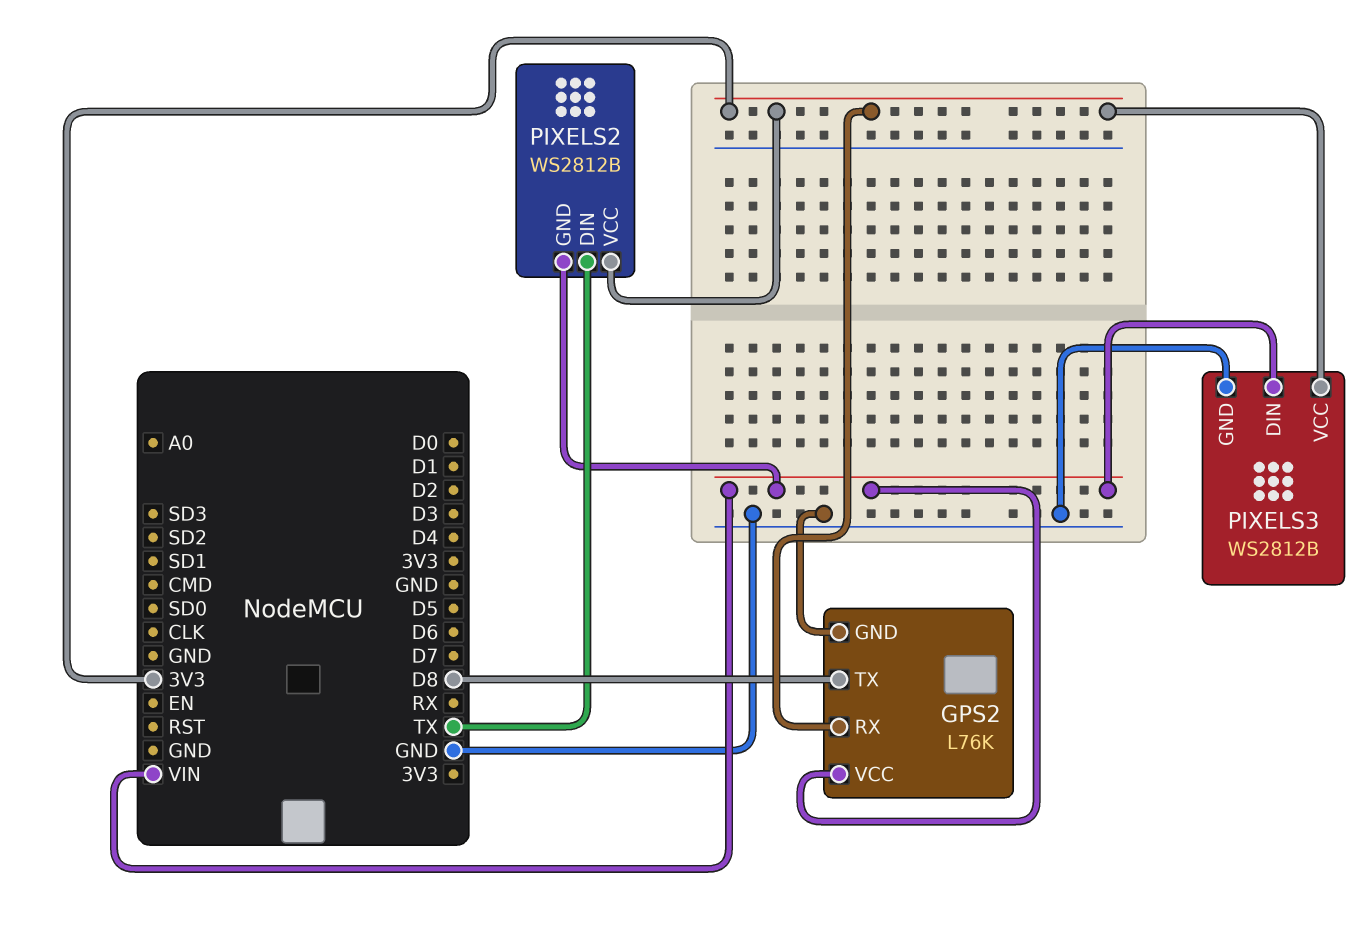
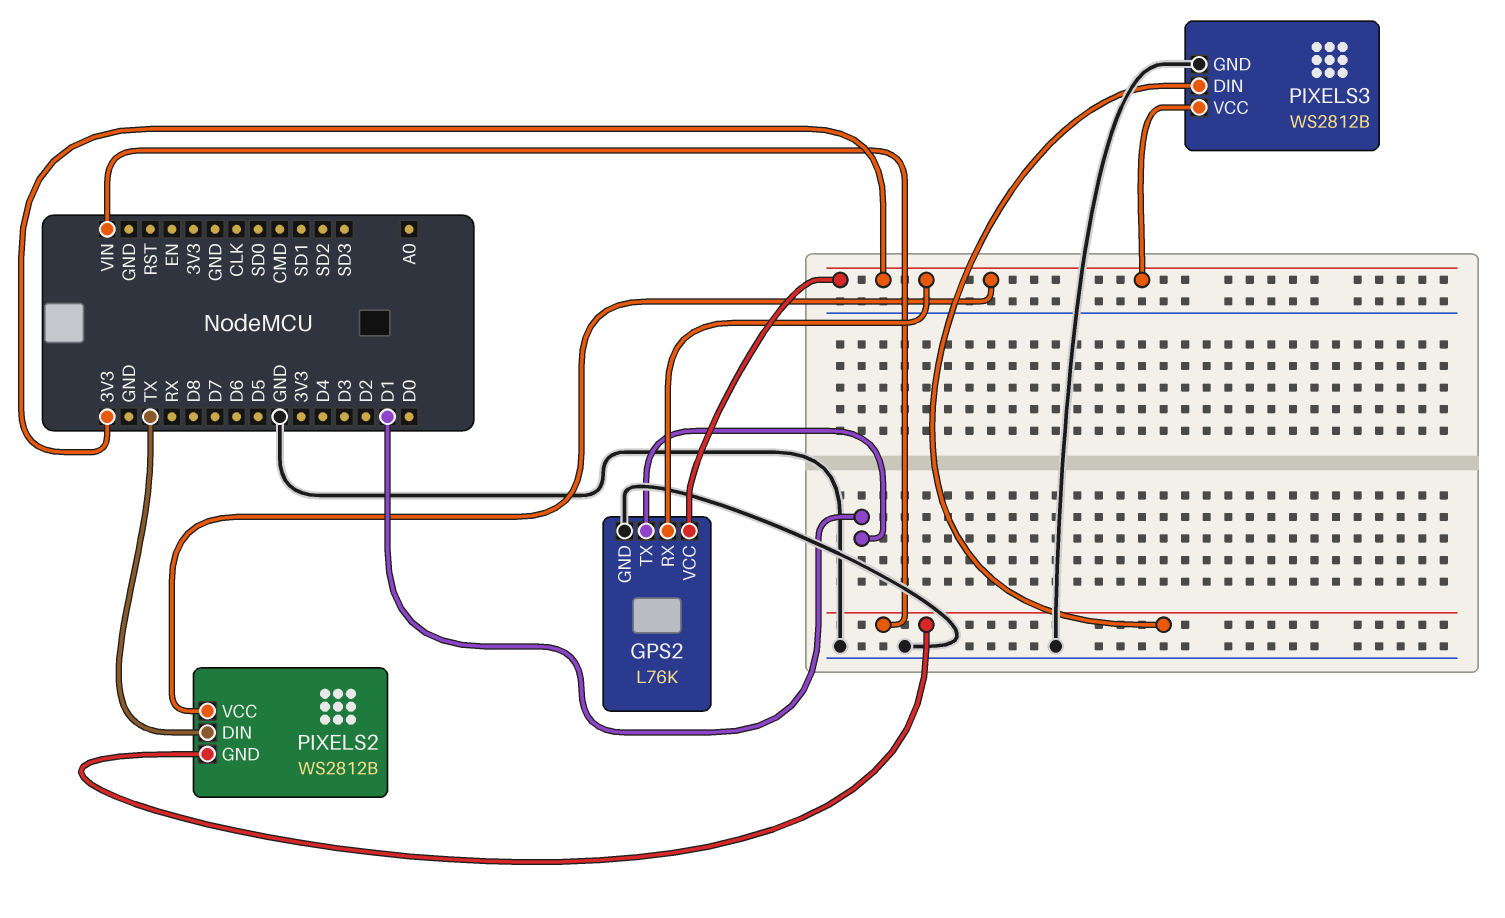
GPS2 pin TX: D8 -> D1
GPS2 pin VCC: VIN -> 3V3

